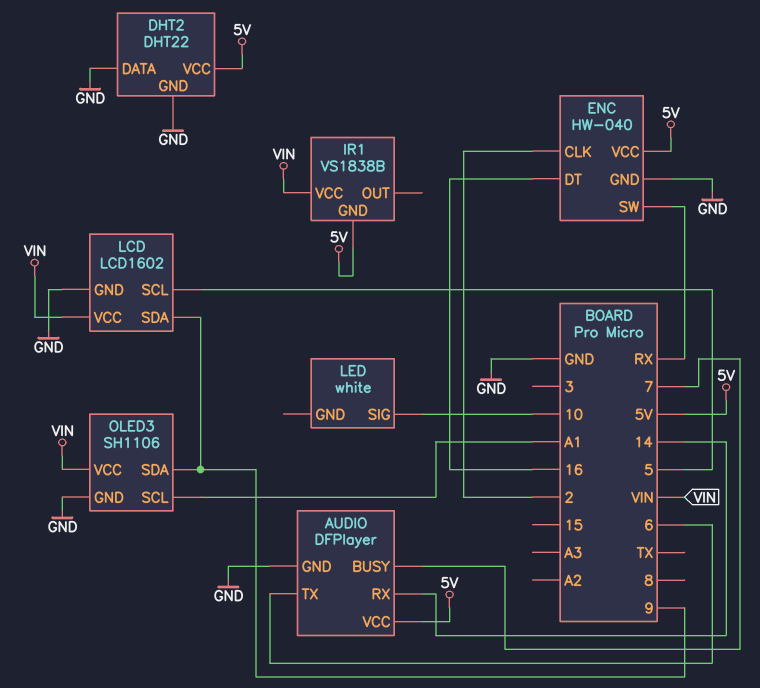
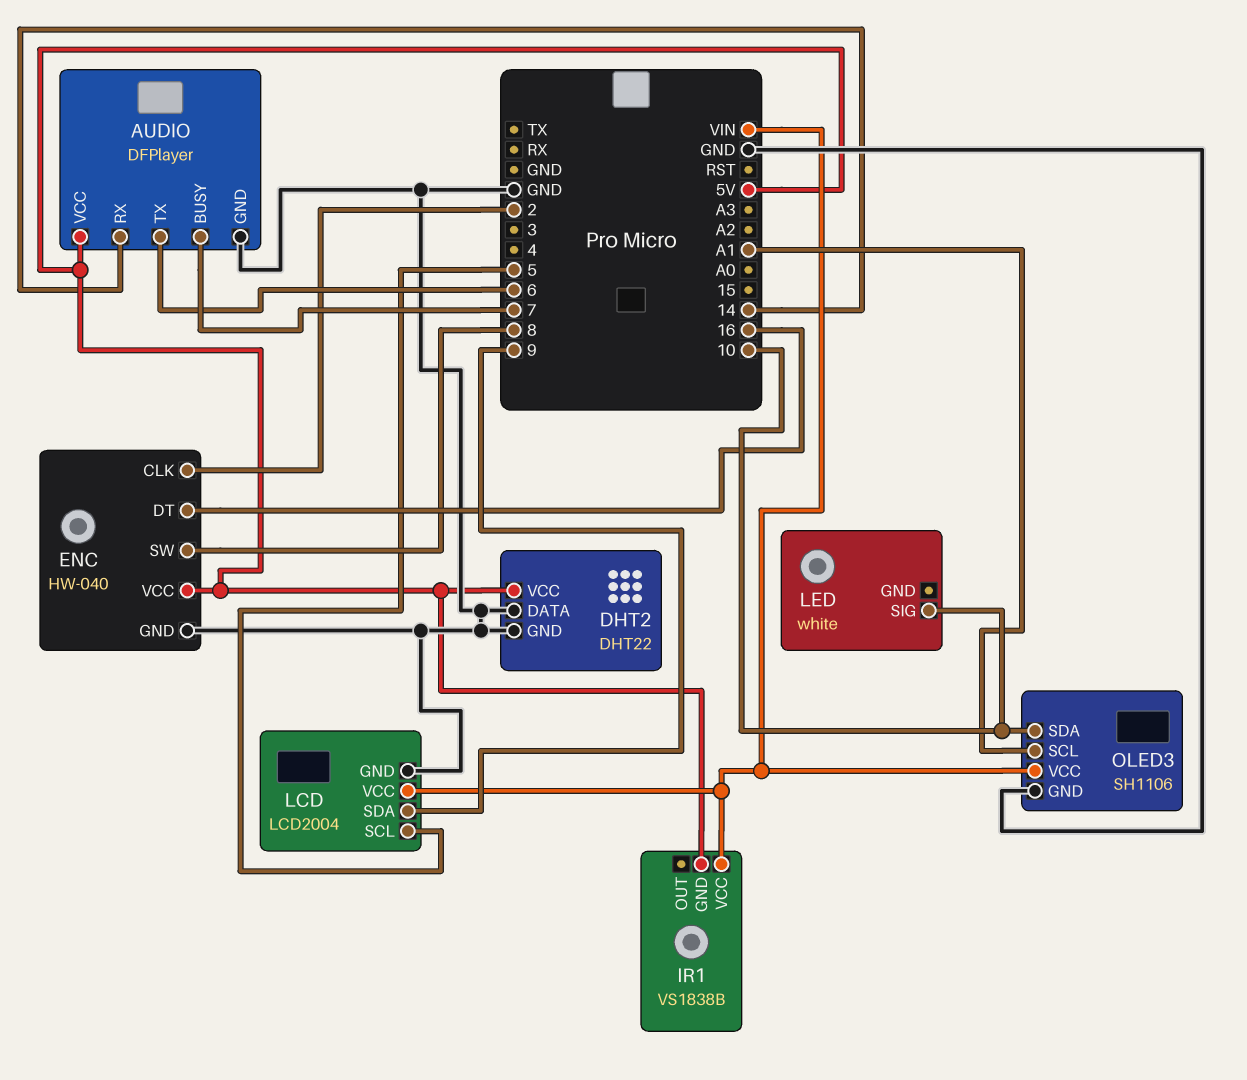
ENC pin SW: RX -> 8
LCD: LCD1602 -> LCD2004
OLED3 pin SDA: 9 -> 10

